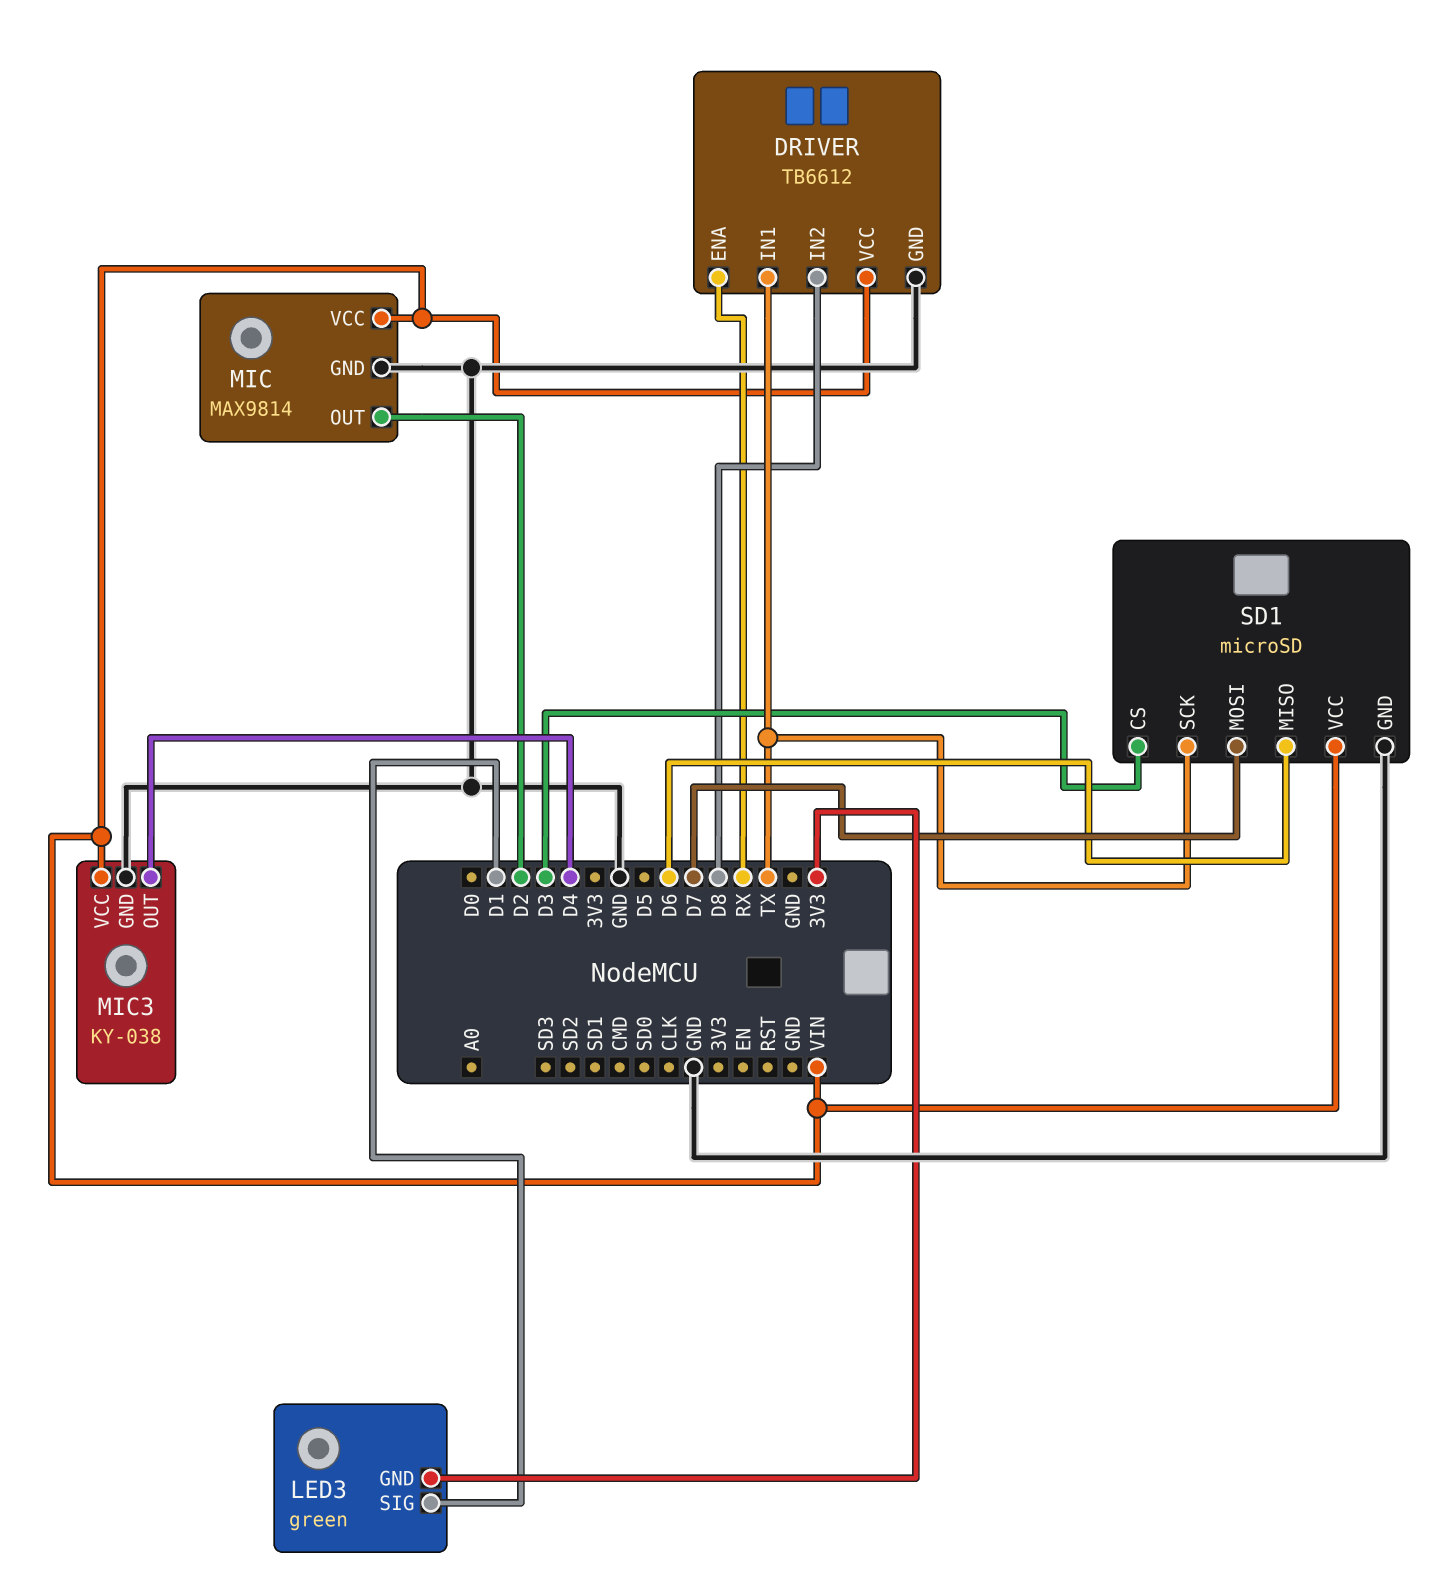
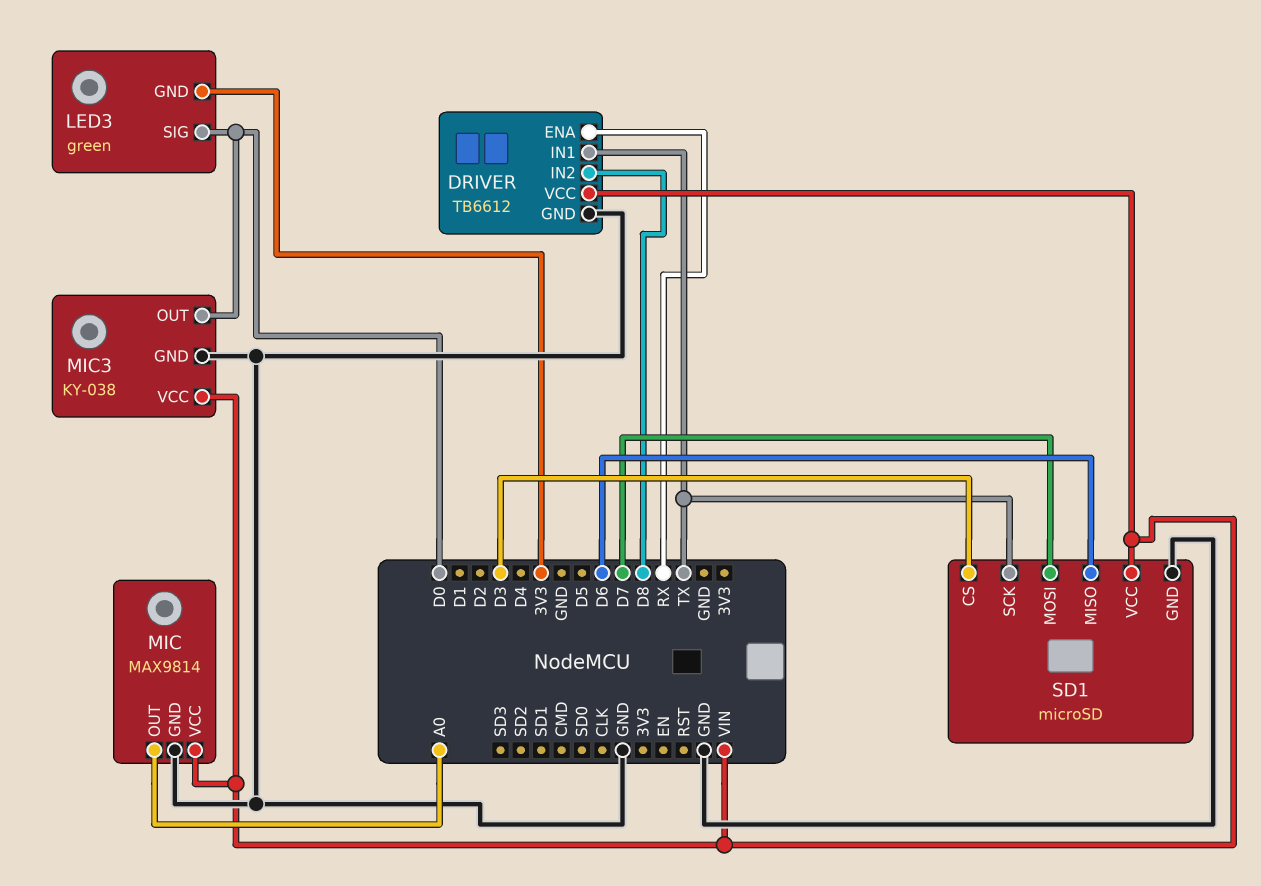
LED3 pin SIG: D1 -> D0
MIC pin OUT: D2 -> A0
MIC3 pin OUT: D4 -> D0

